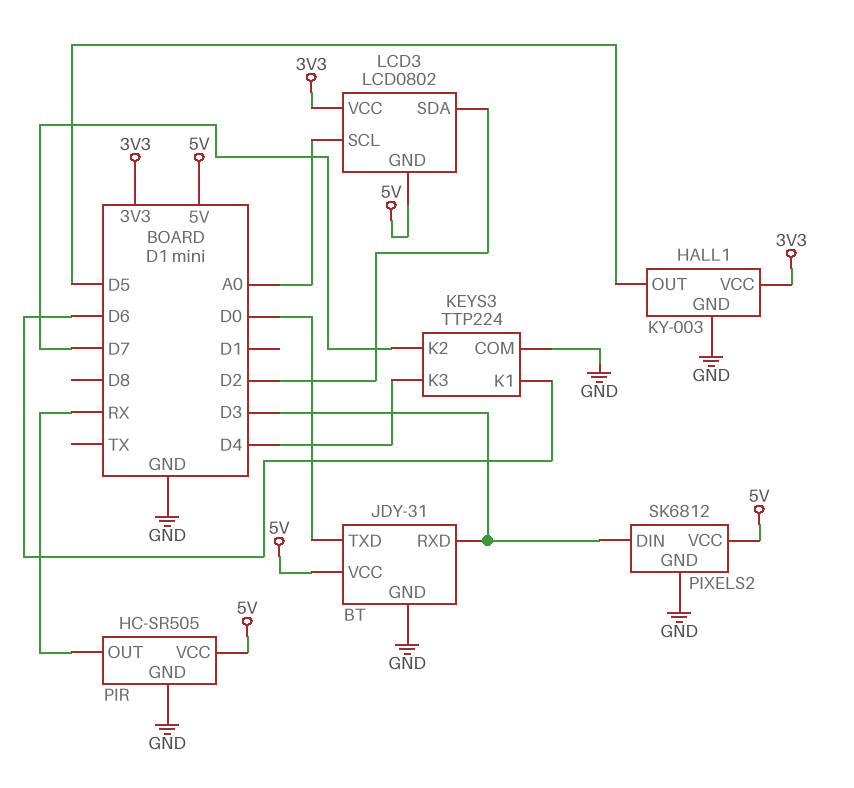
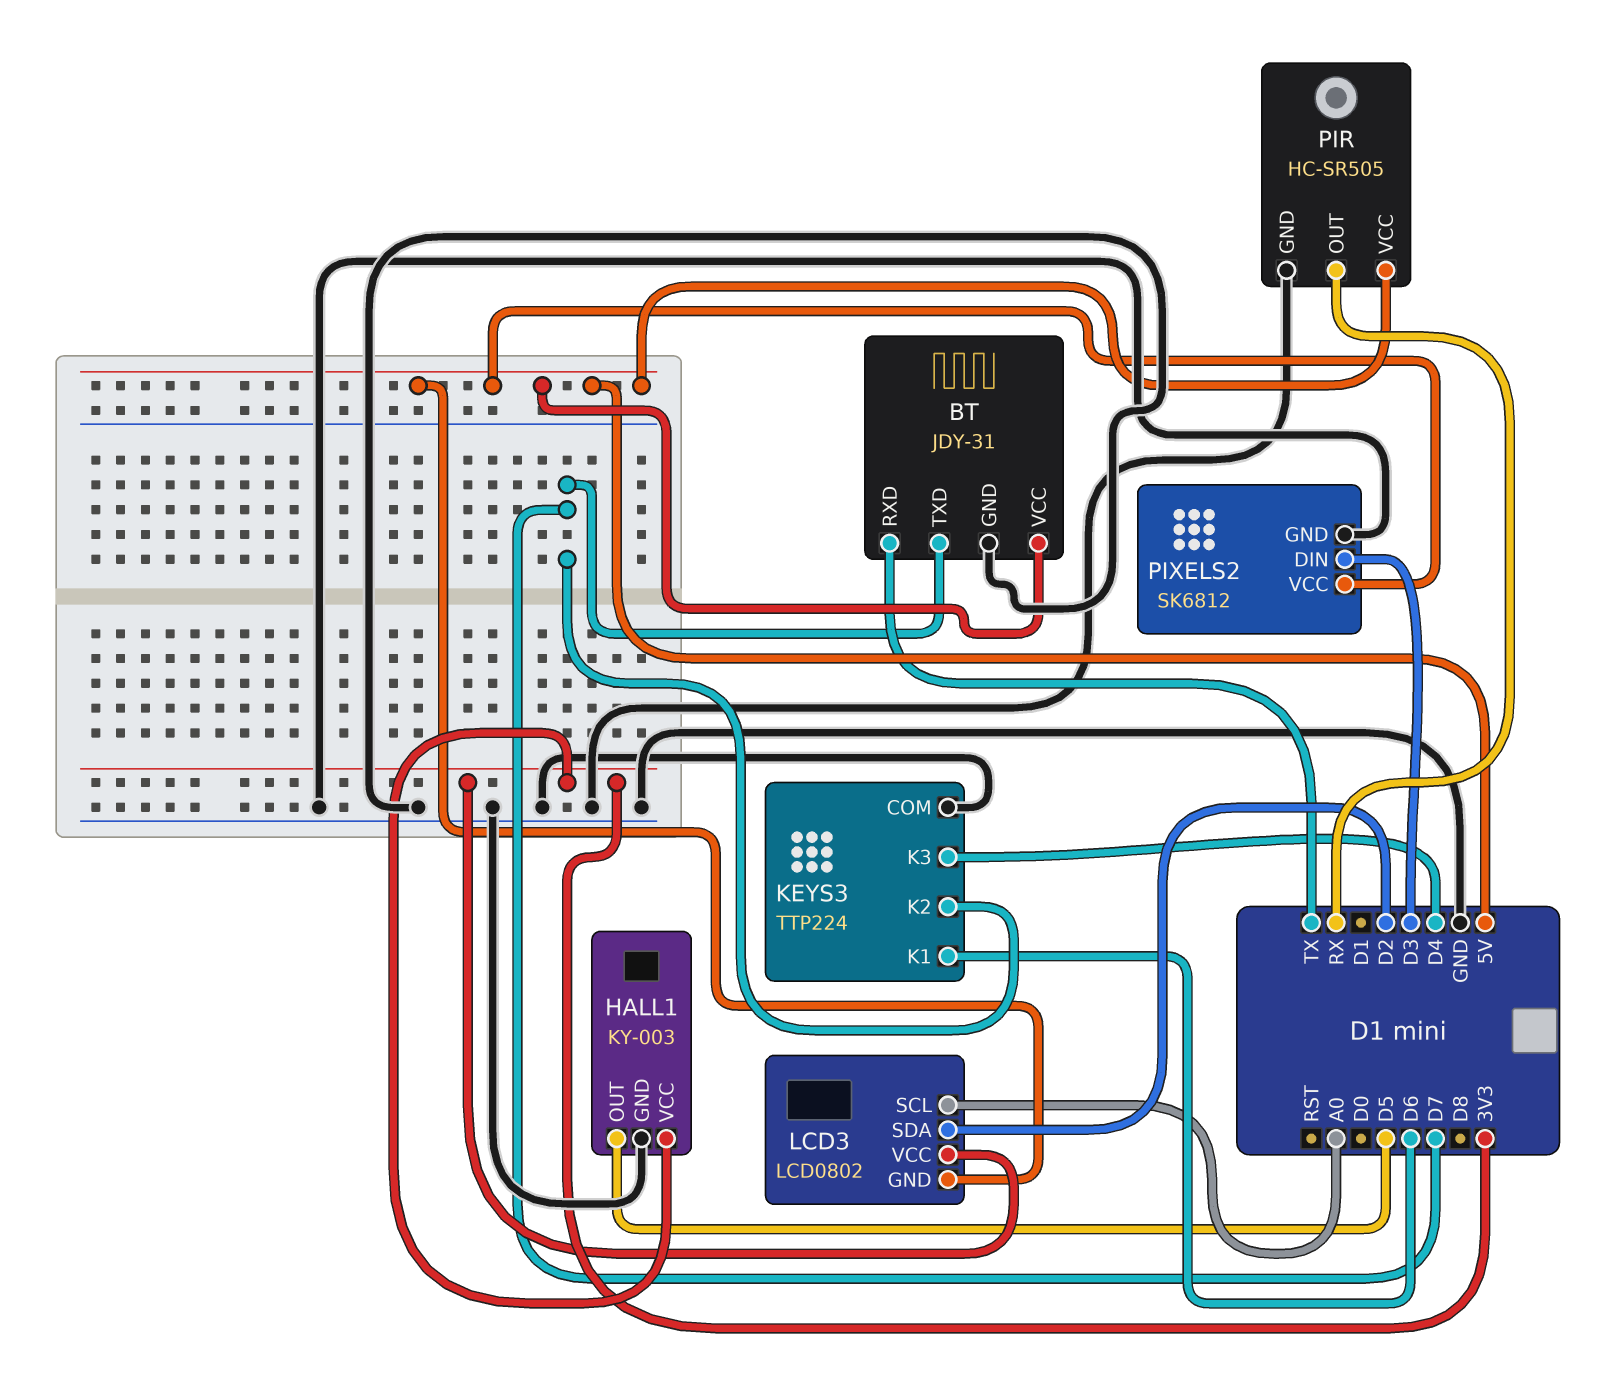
BT pin RXD: D3 -> TX
BT pin TXD: D0 -> D7

